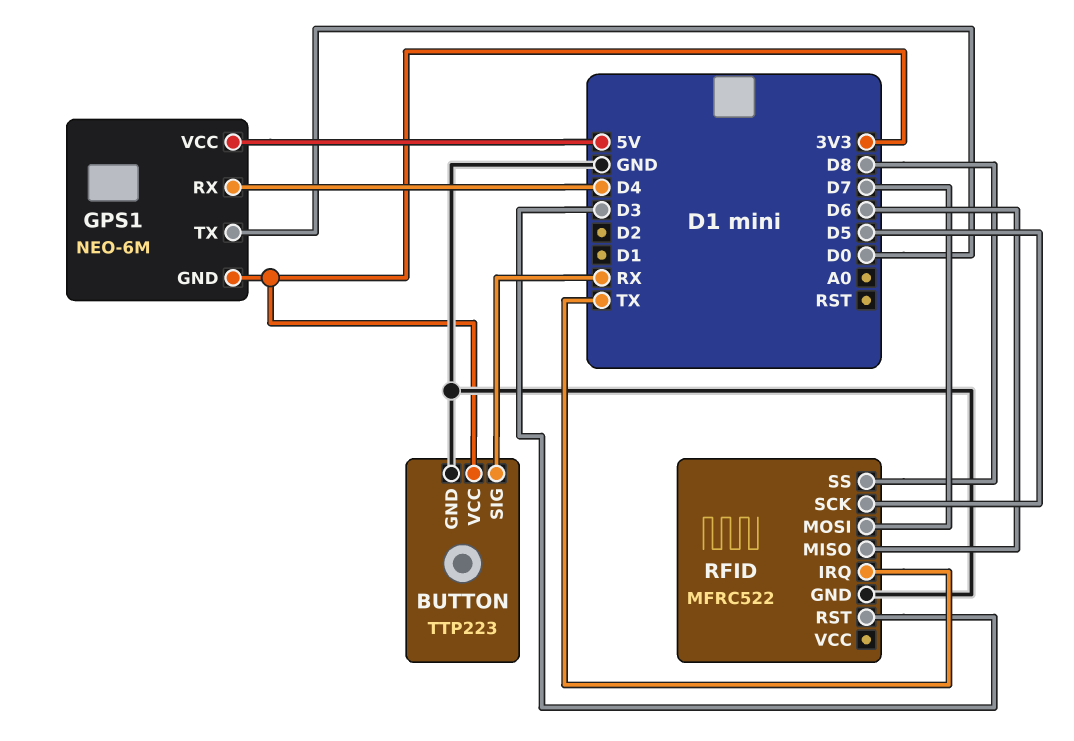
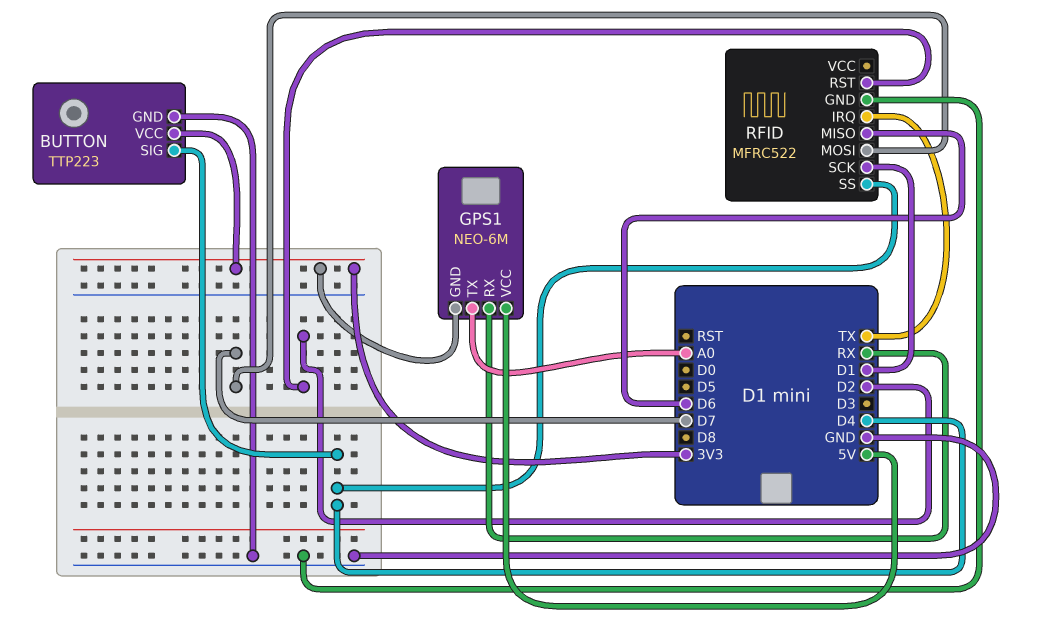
BUTTON pin SIG: RX -> D4
GPS1 pin RX: D4 -> RX
GPS1 pin TX: D0 -> A0
RFID pin RST: D3 -> D2
RFID pin SCK: D5 -> D1
RFID pin SS: D8 -> D4

